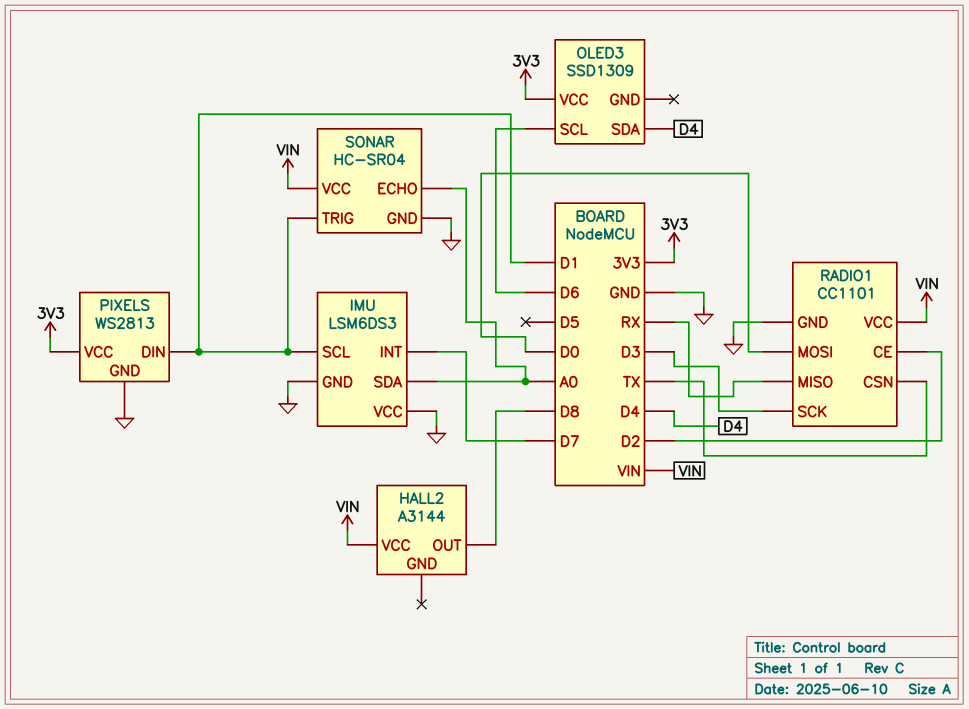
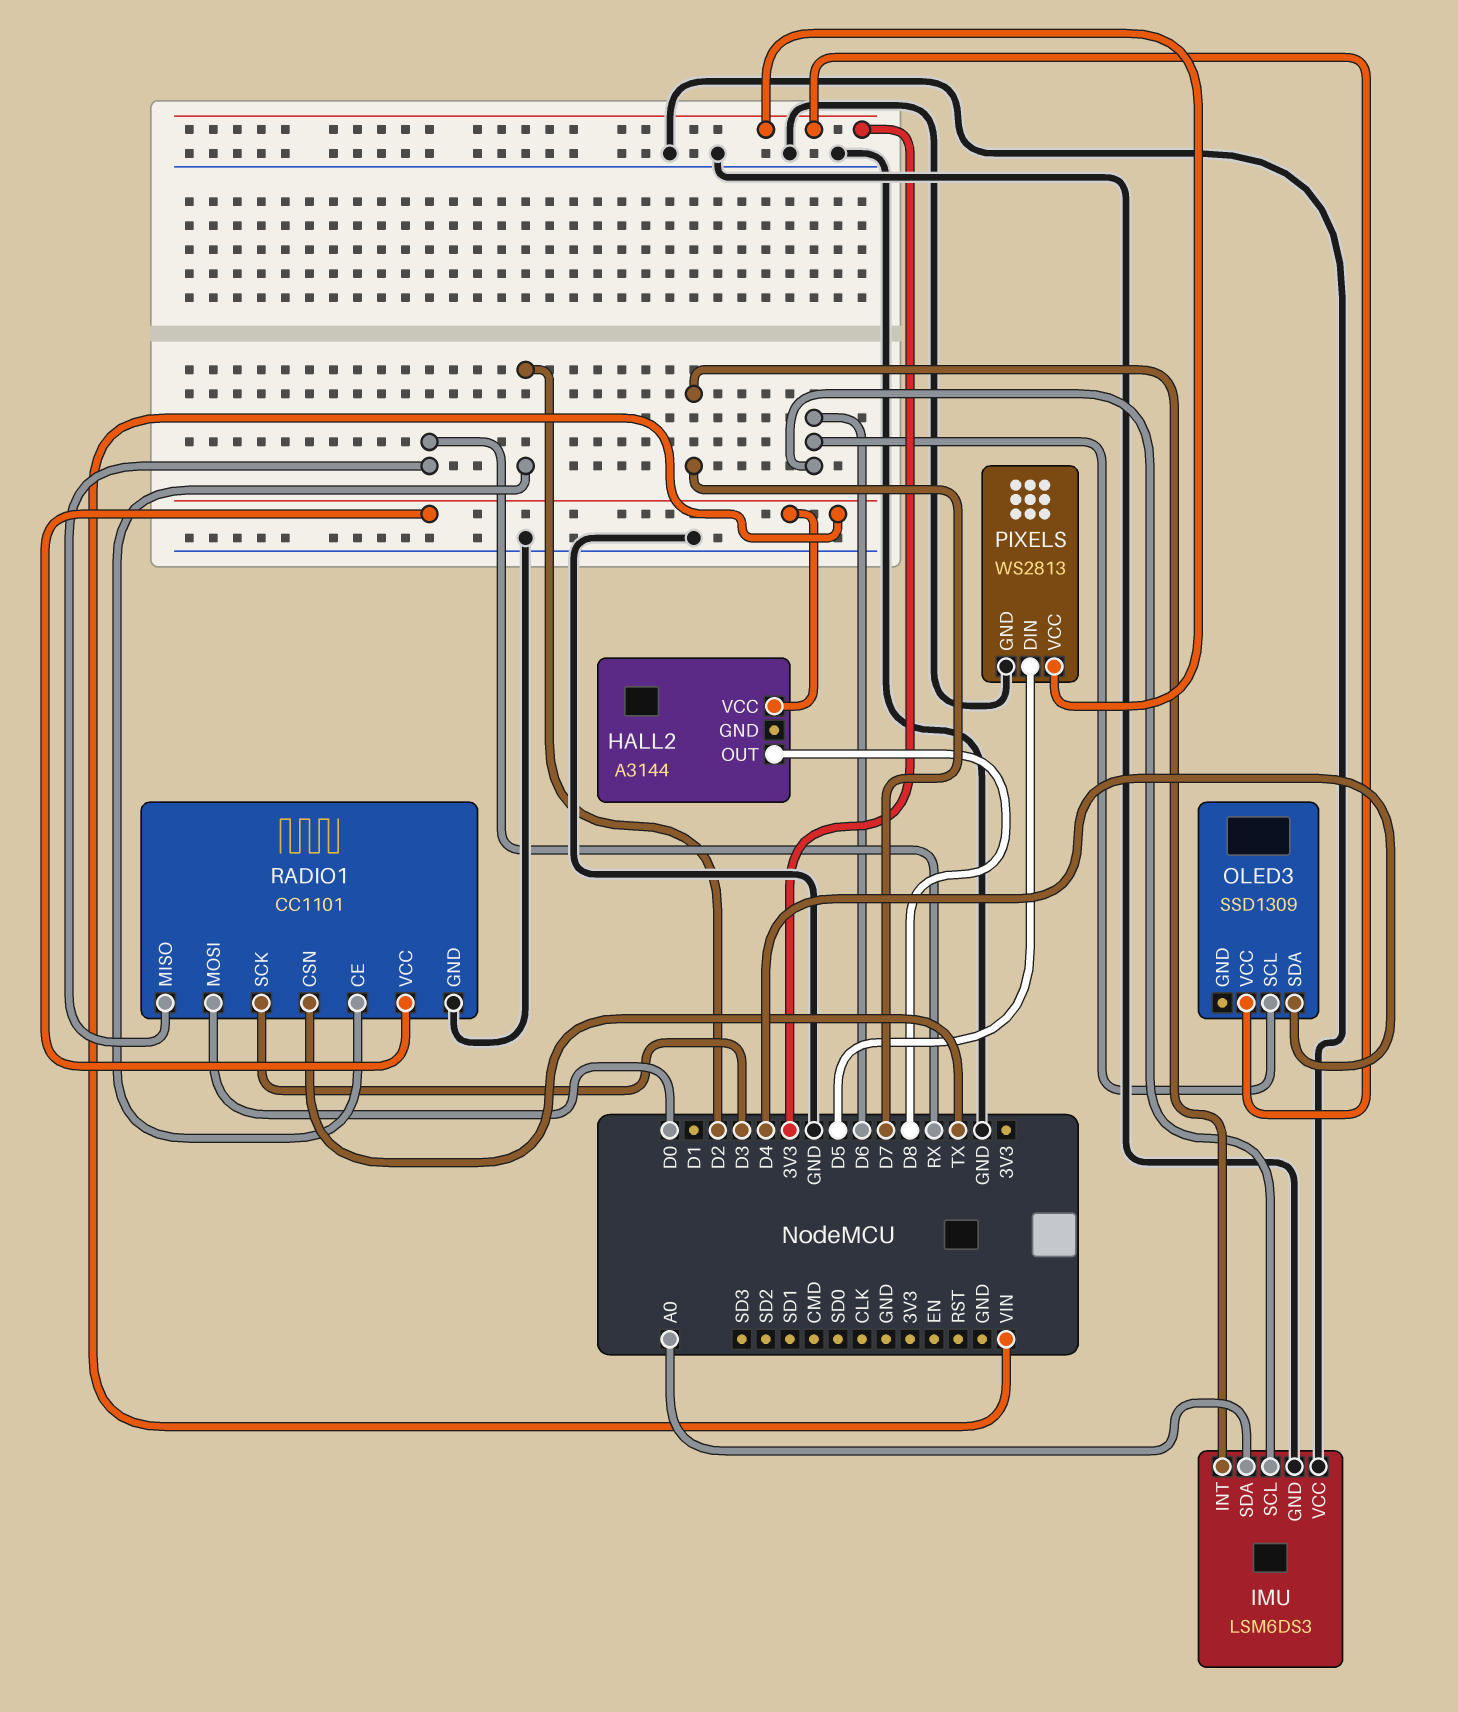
IMU pin SCL: D1 -> D6
PIXELS pin DIN: D1 -> D5
SONAR: HC-SR04 -> none
SONAR pin ECHO: A0 -> none
SONAR pin GND: GND -> none
SONAR pin TRIG: D1 -> none
SONAR pin VCC: VIN -> none

